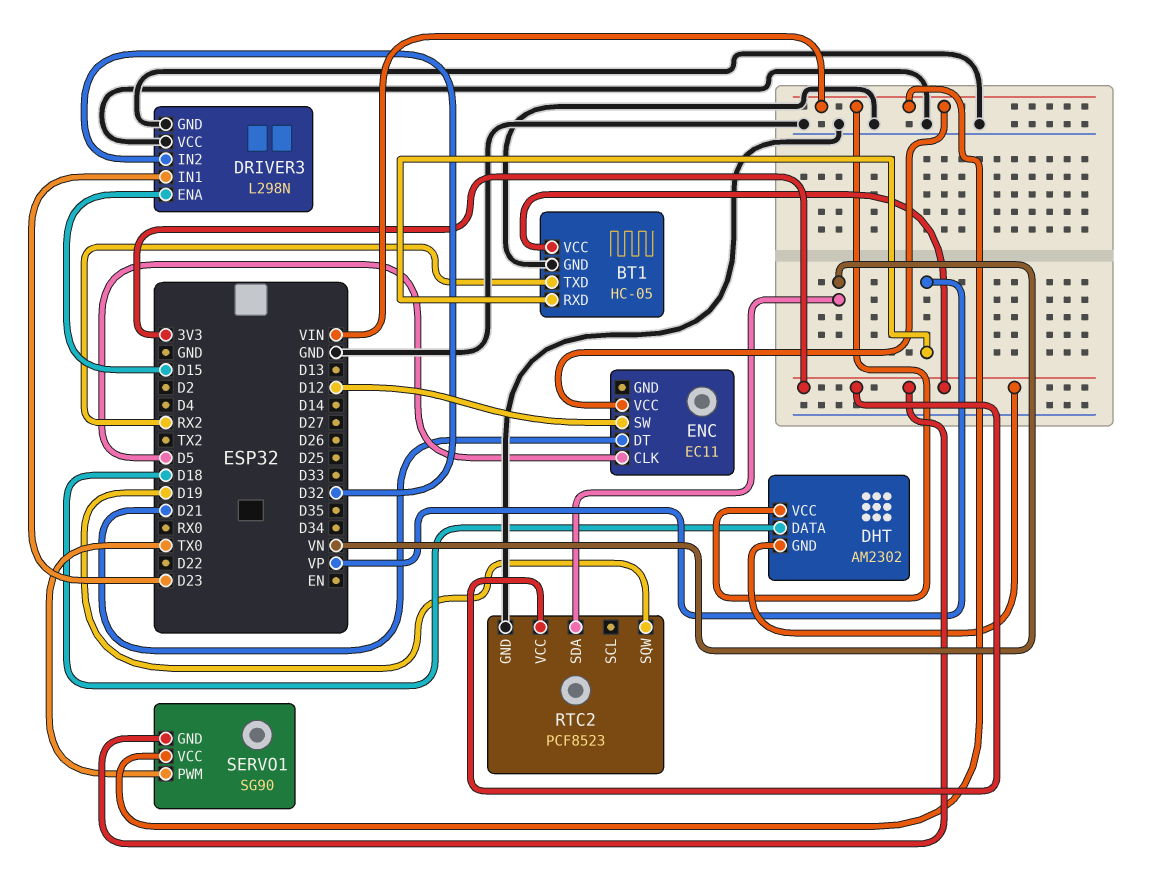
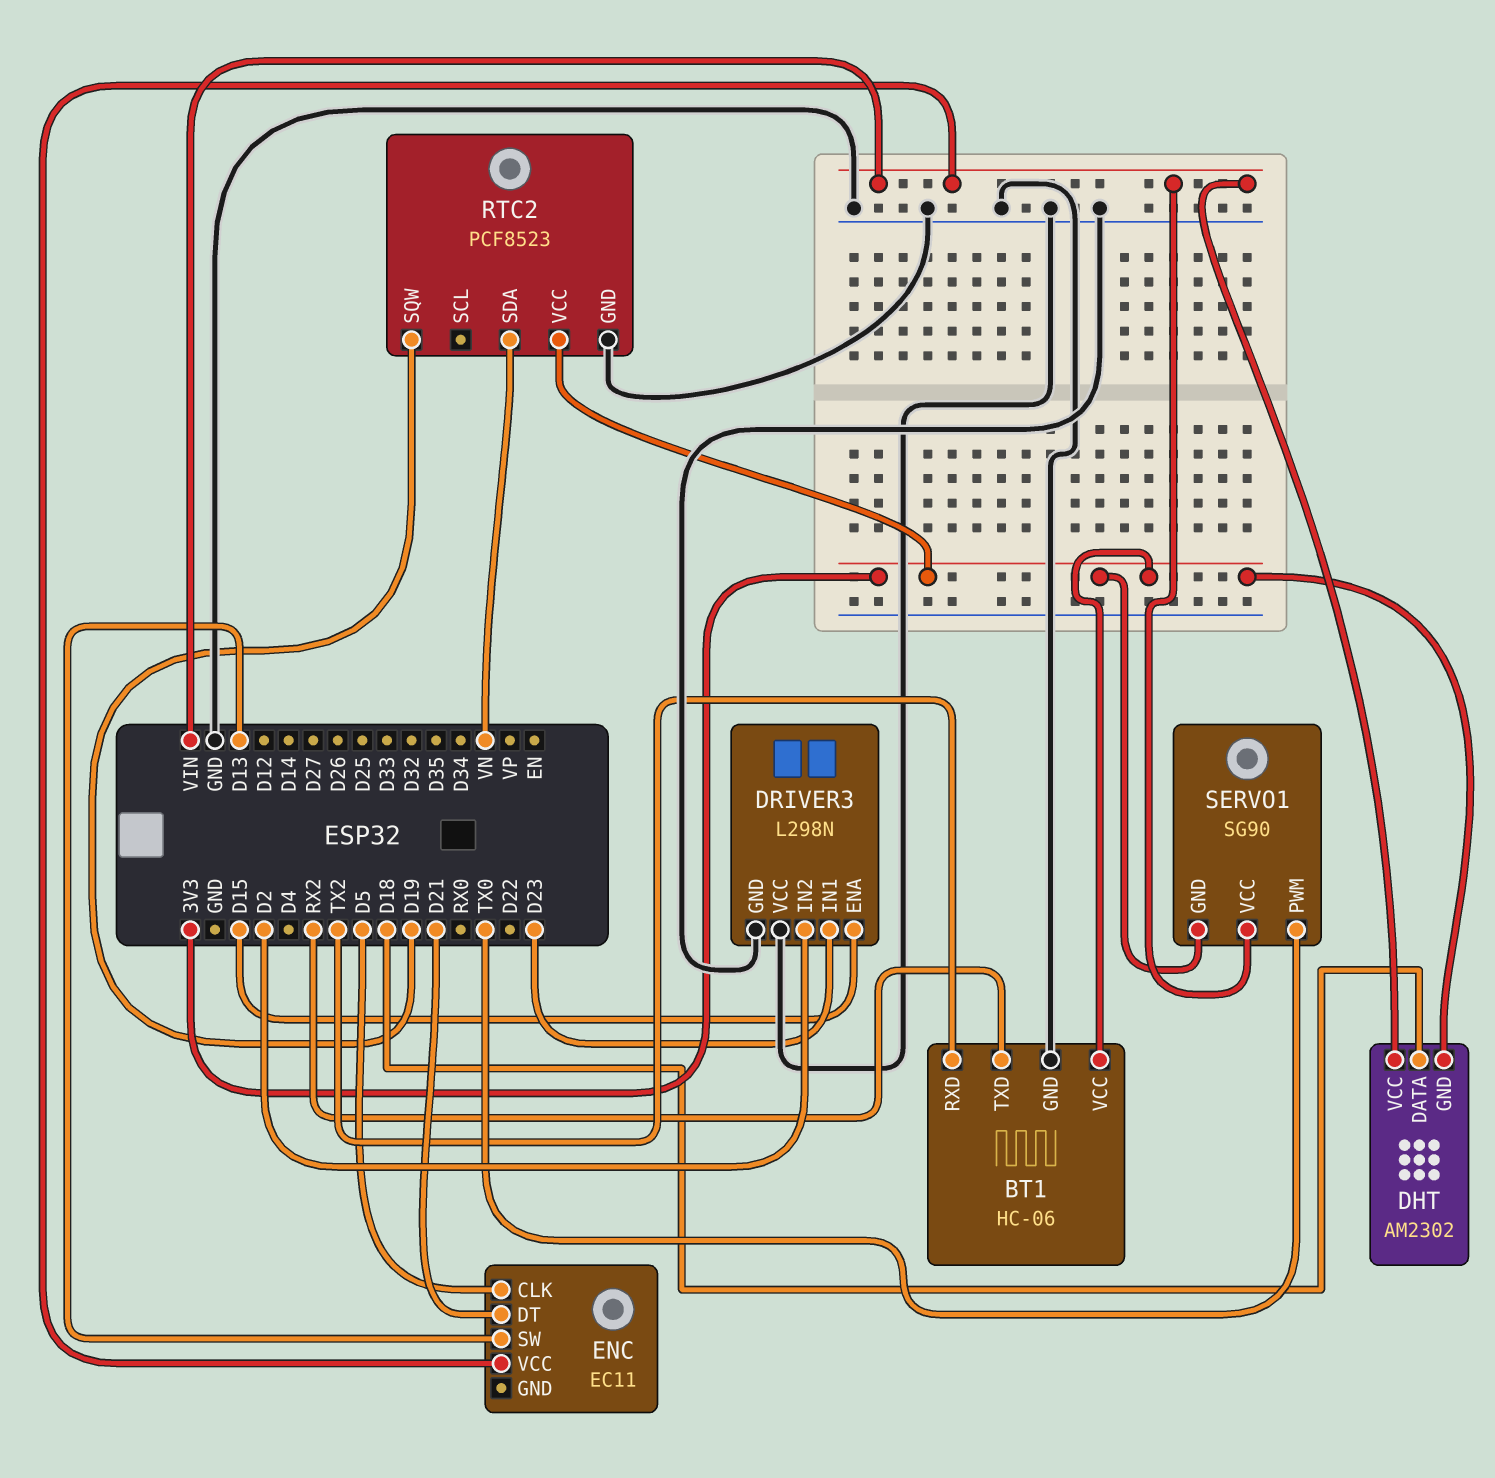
BT1: HC-05 -> HC-06
BT1 pin RXD: VP -> TX2
DRIVER3 pin IN2: D32 -> D2
ENC pin SW: D12 -> D13

